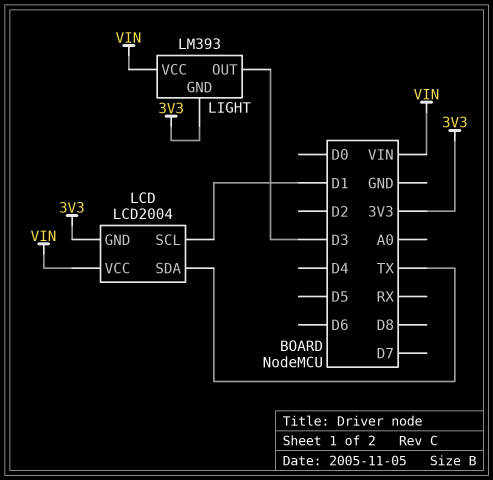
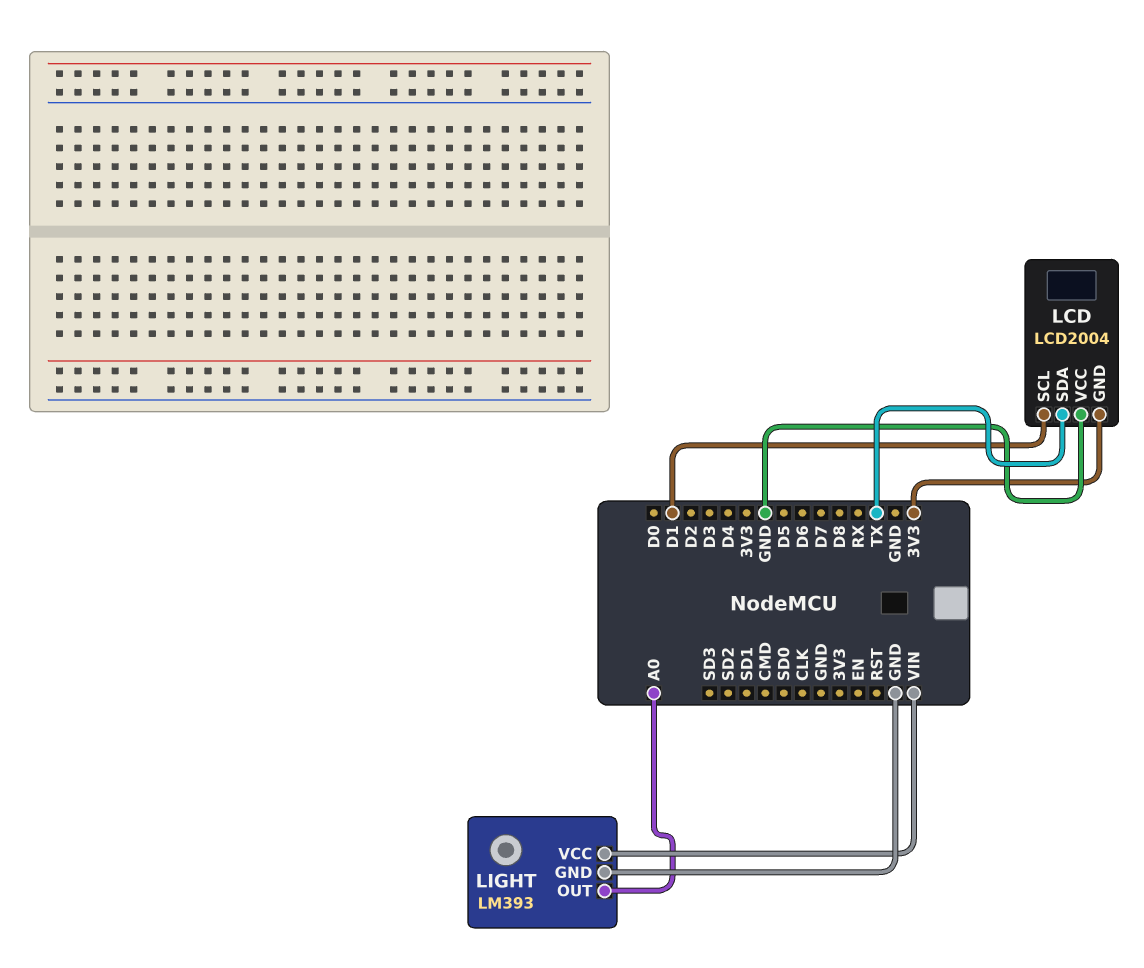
LCD pin VCC: VIN -> GND
LIGHT pin GND: 3V3 -> GND
LIGHT pin OUT: D3 -> A0

